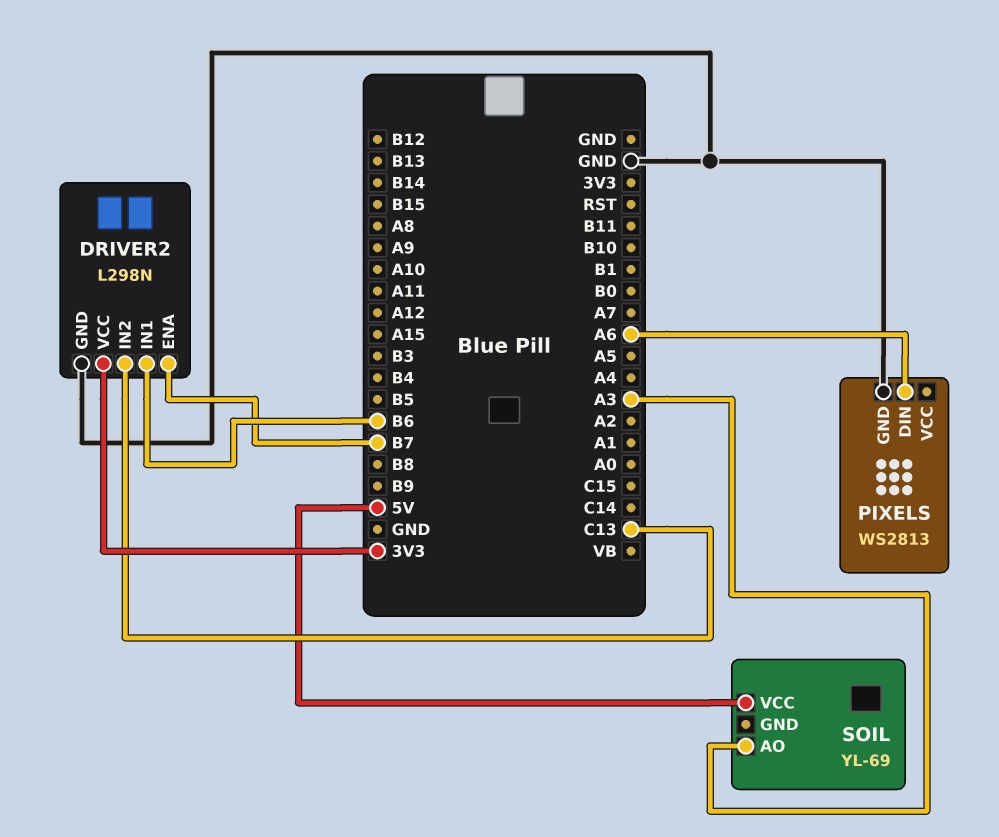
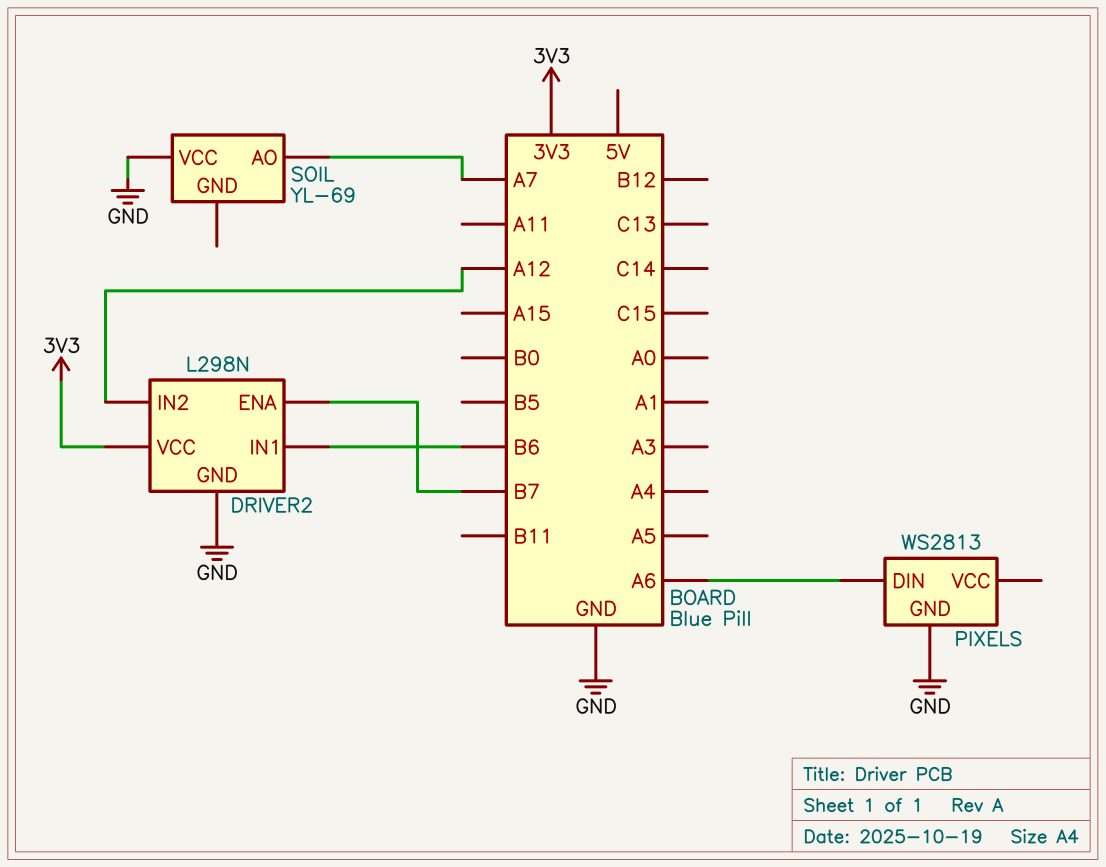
DRIVER2 pin IN2: C13 -> A12
SOIL pin AO: A3 -> A7
SOIL pin VCC: 5V -> GND

